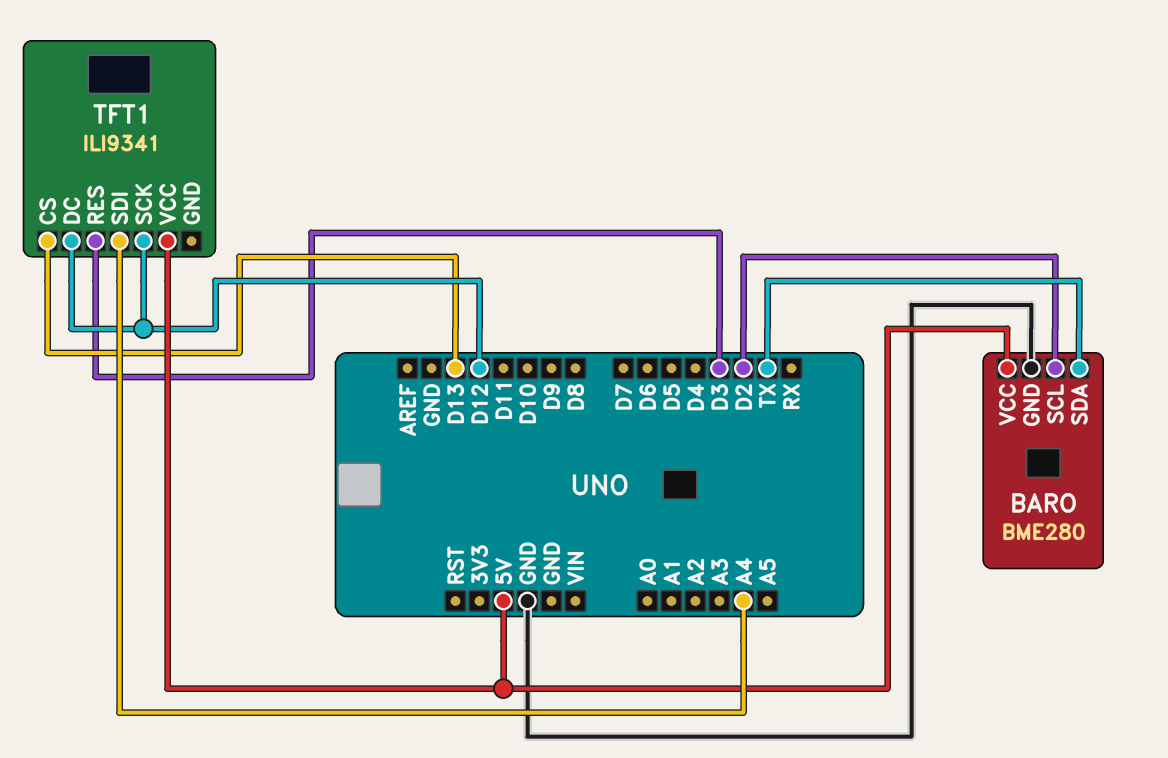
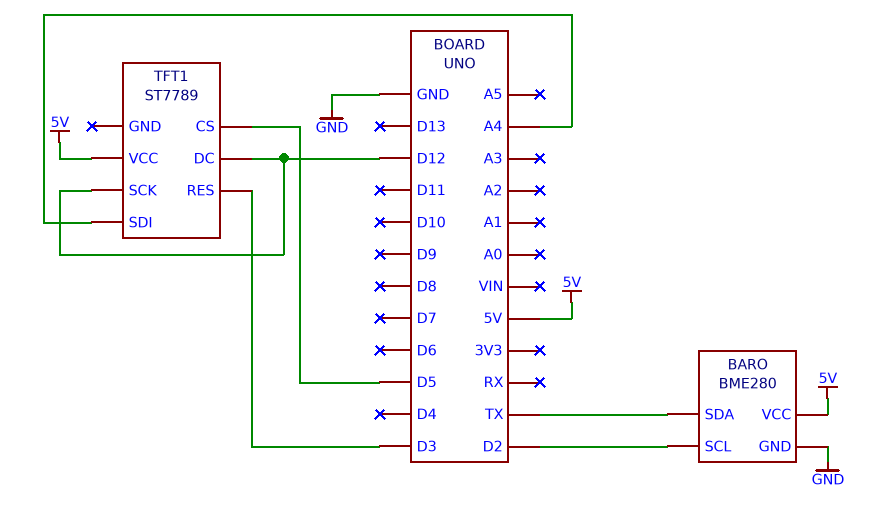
TFT1: ILI9341 -> ST7789
TFT1 pin CS: D13 -> D5

